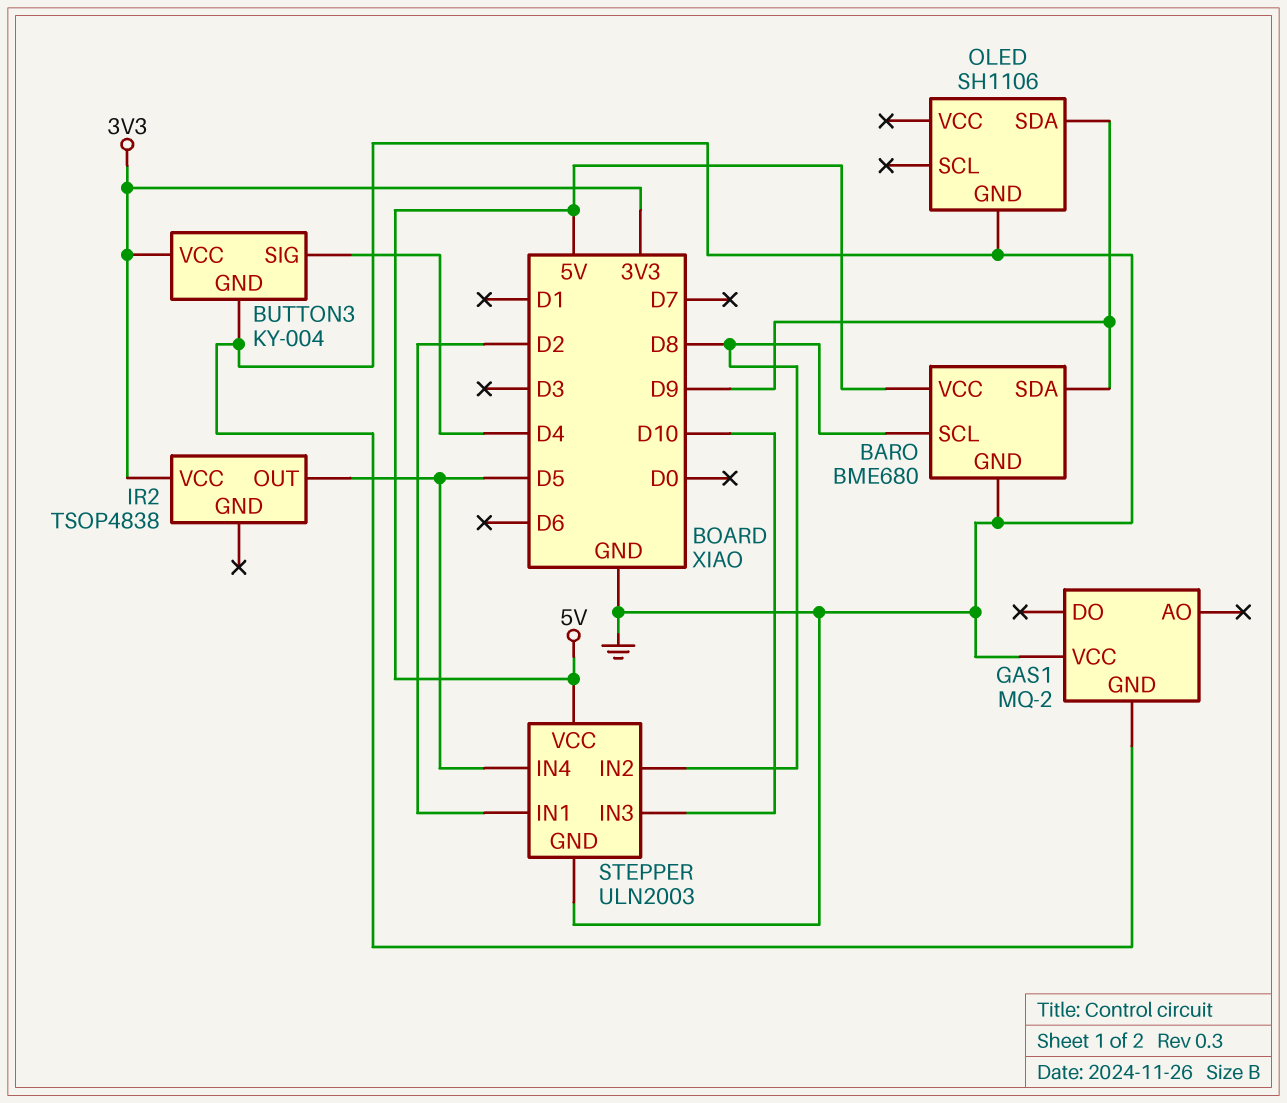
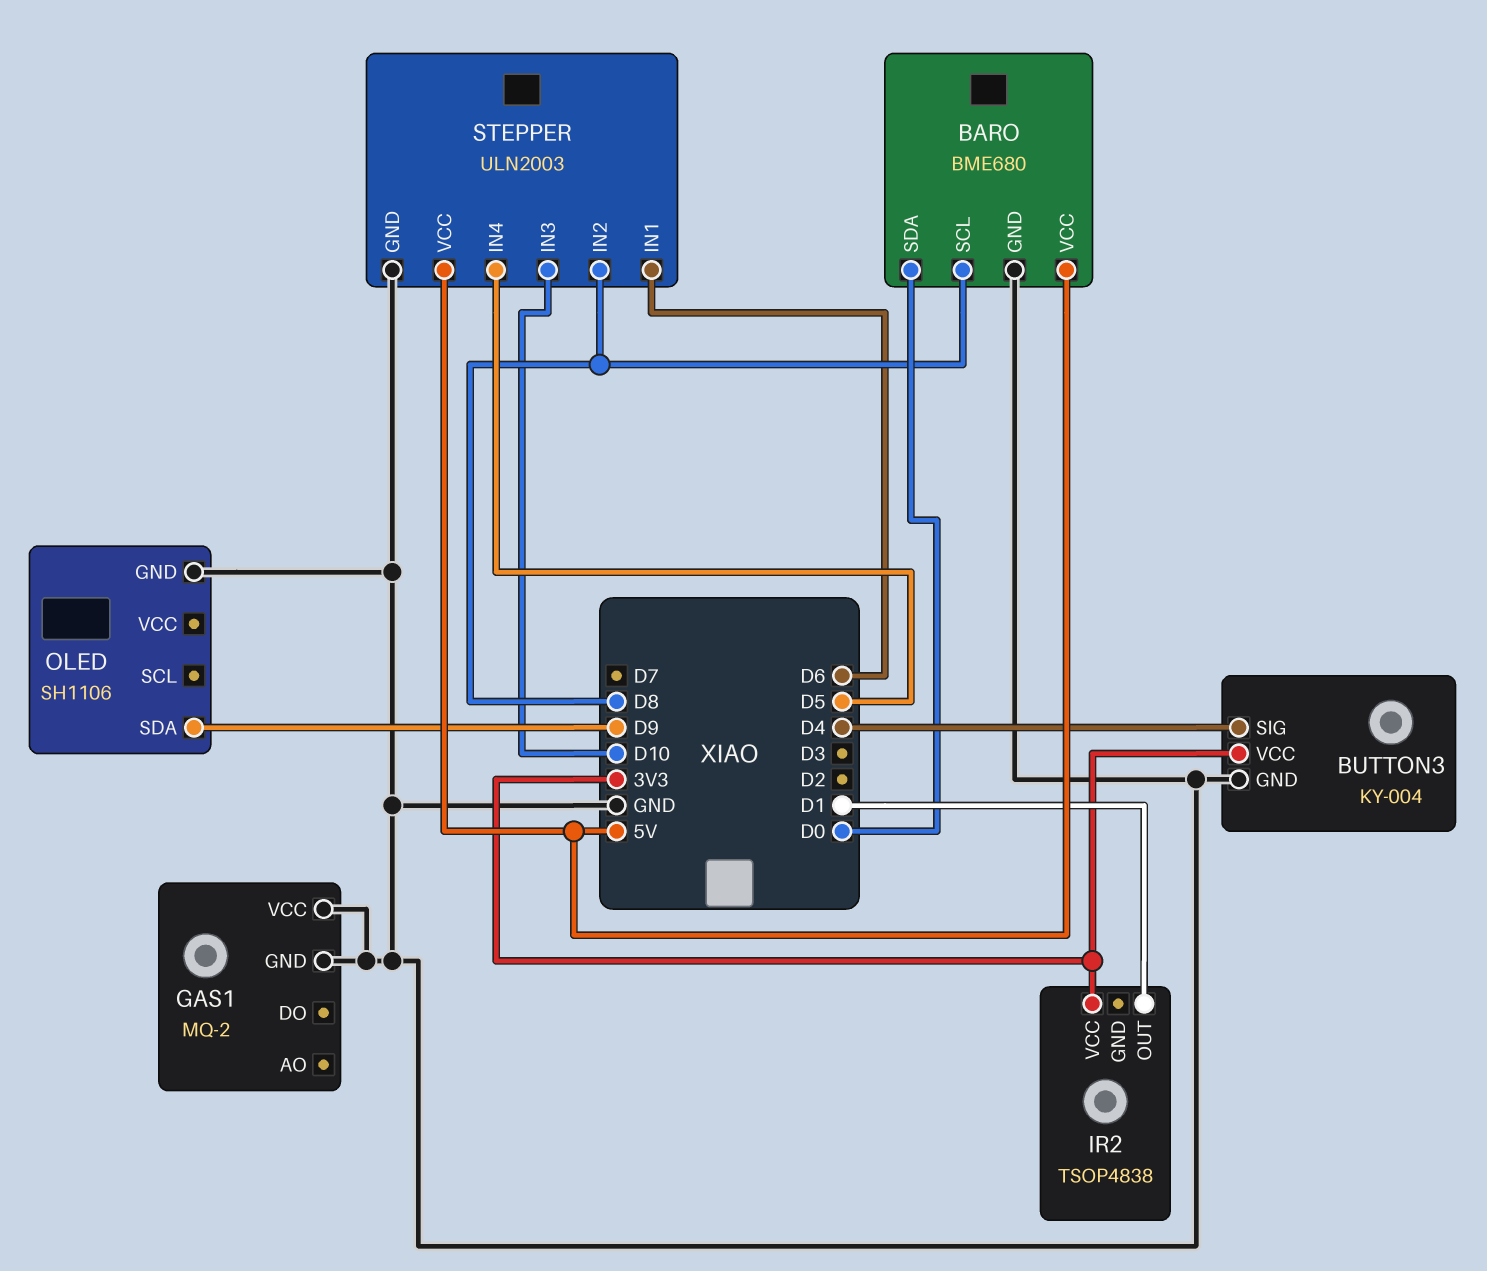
BARO pin SDA: D9 -> D0
IR2 pin OUT: D5 -> D1
STEPPER pin IN1: D2 -> D6

